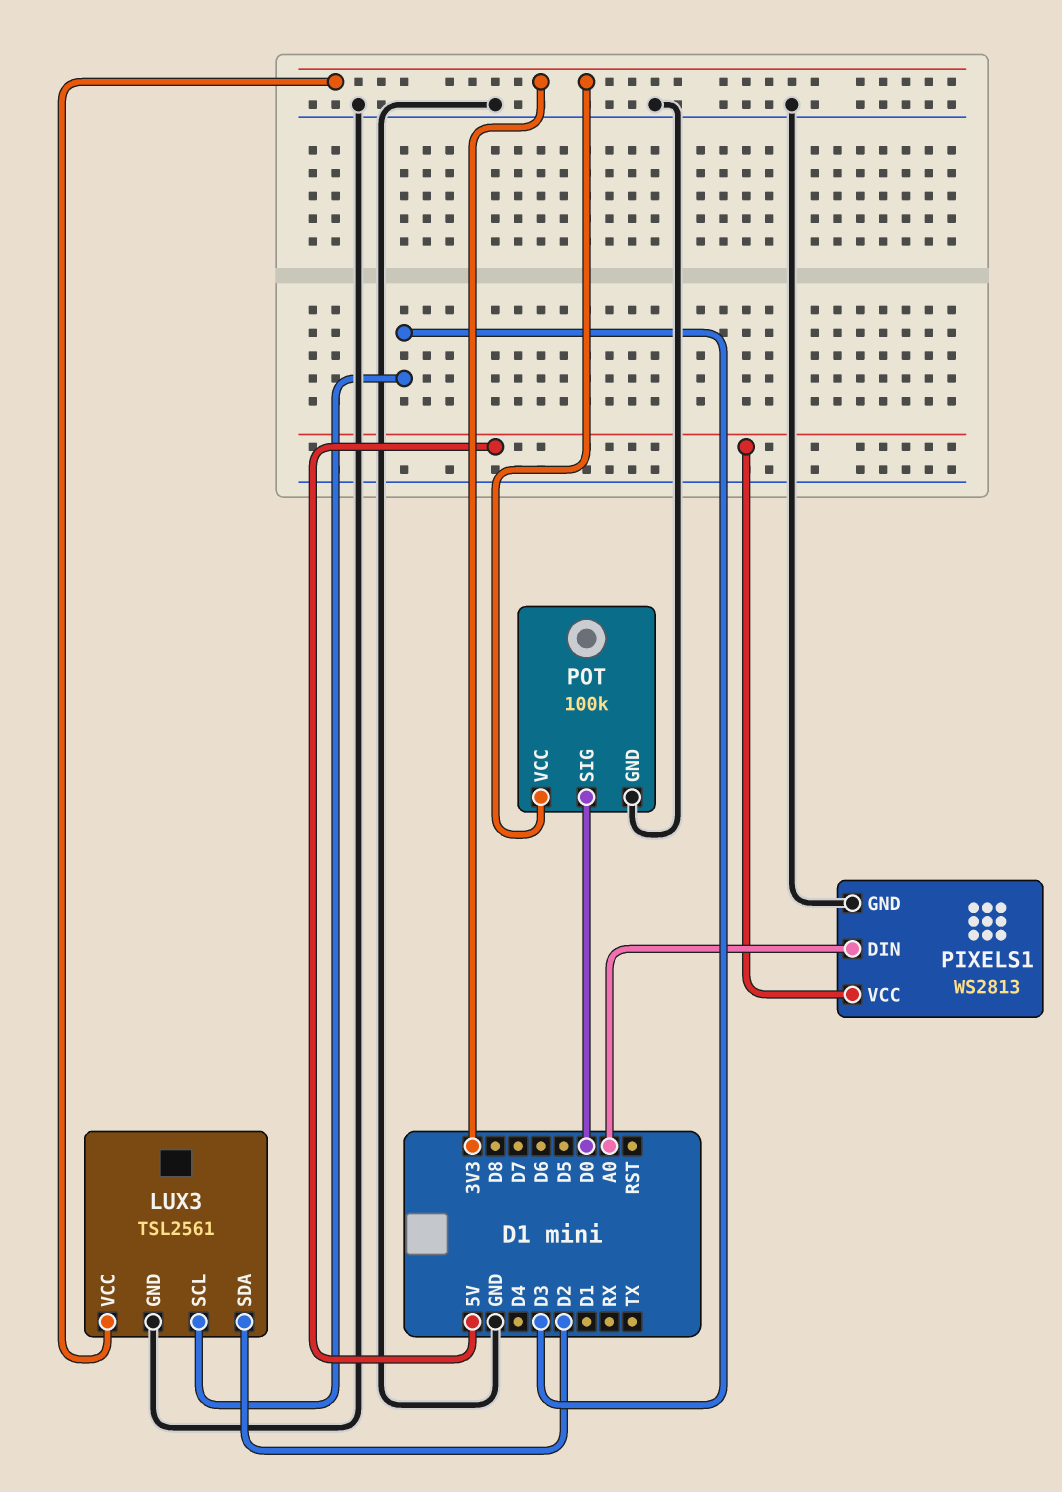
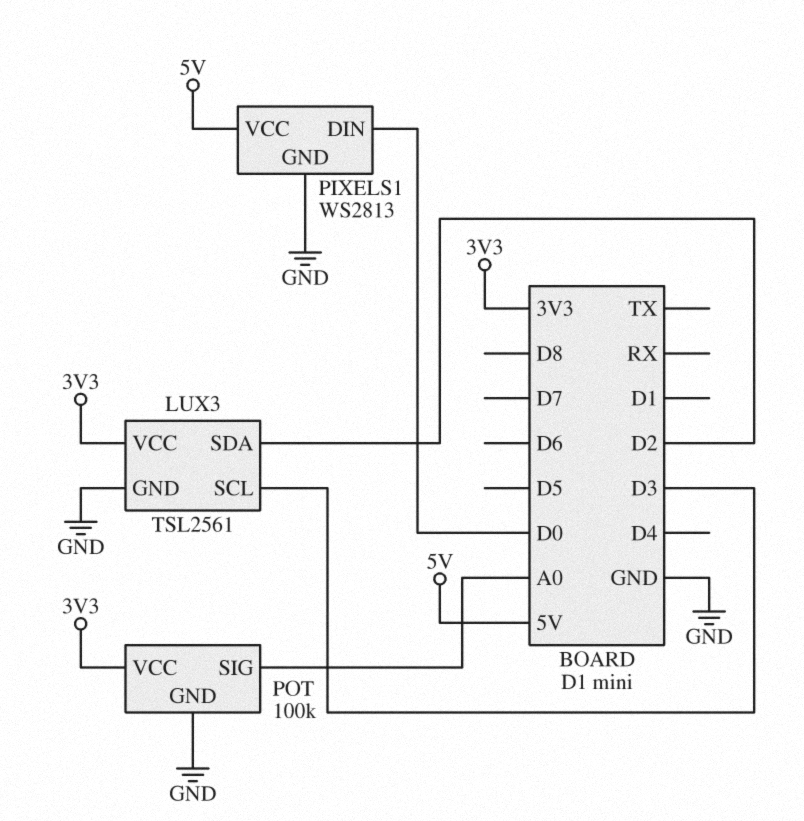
PIXELS1 pin DIN: A0 -> D0
POT pin SIG: D0 -> A0

